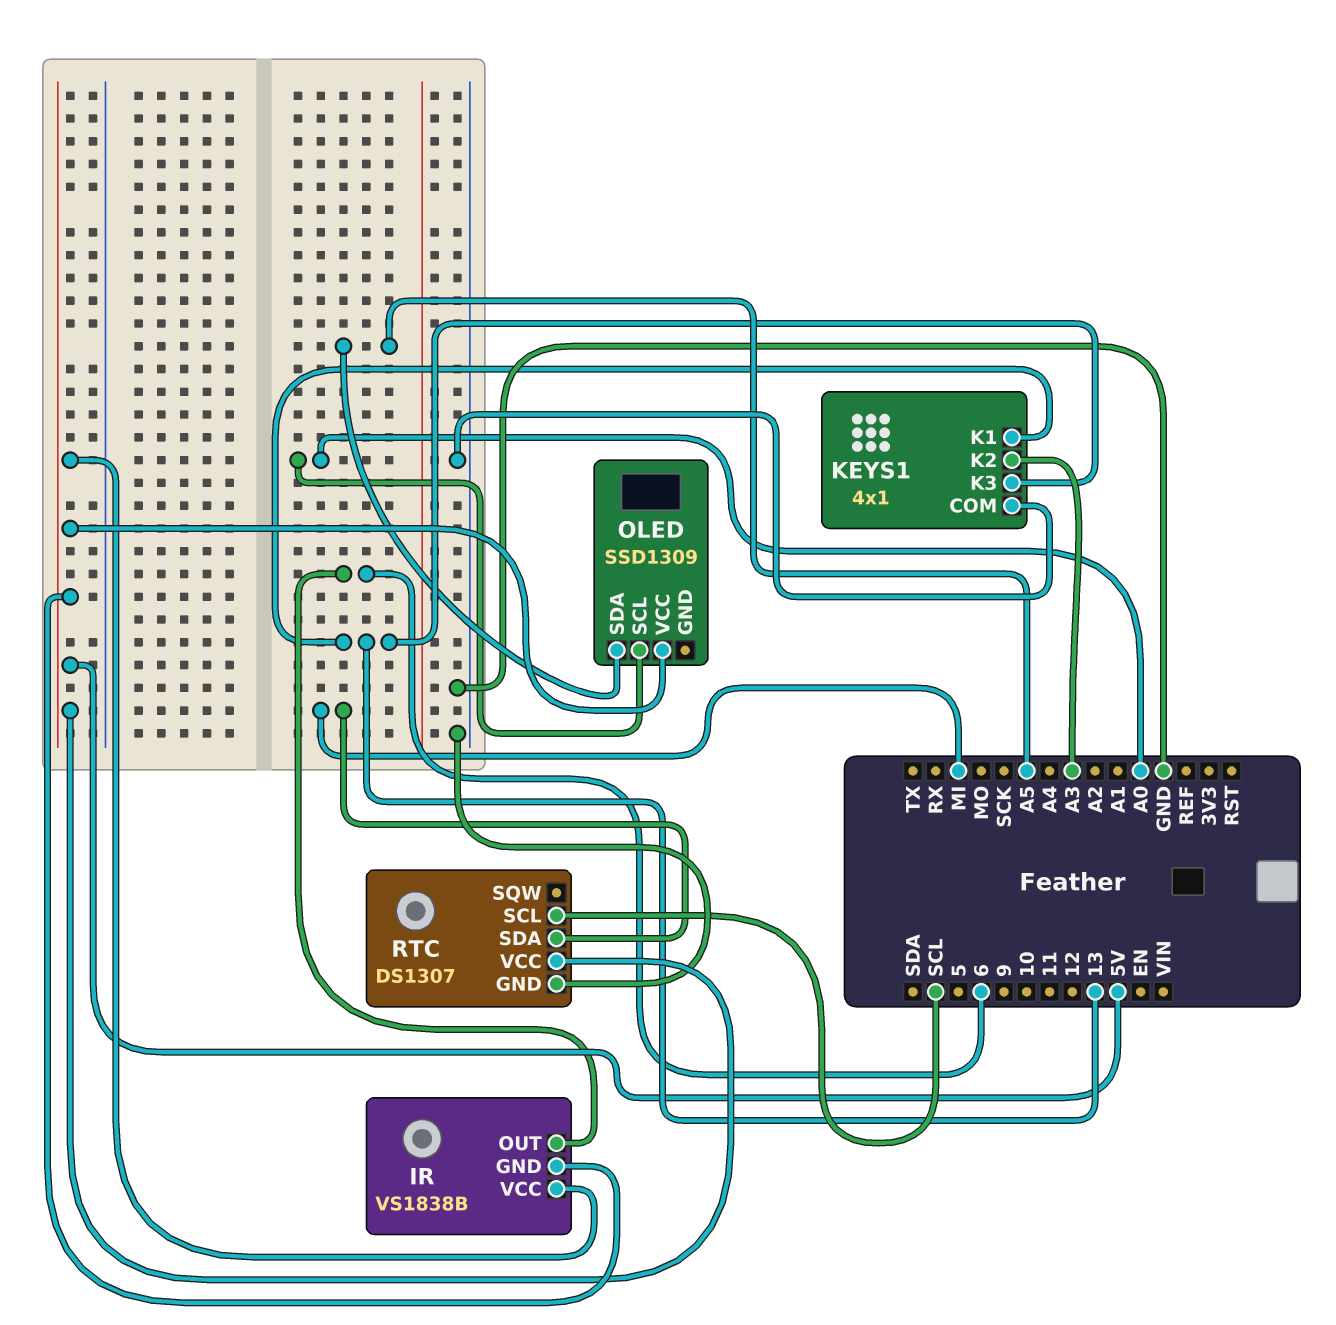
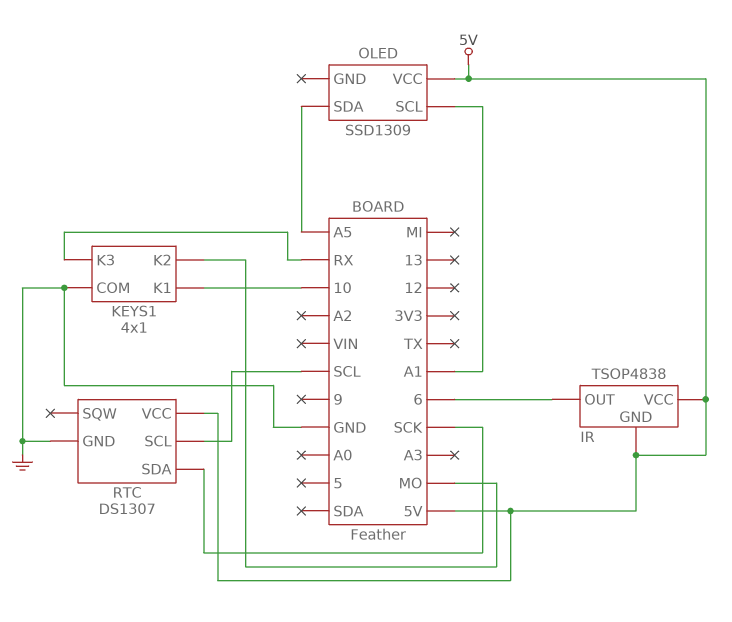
IR: VS1838B -> TSOP4838
KEYS1 pin K1: 13 -> 10
KEYS1 pin K2: A3 -> MO
KEYS1 pin K3: 13 -> RX
OLED pin SCL: A0 -> A1
RTC pin SDA: MI -> SCK

